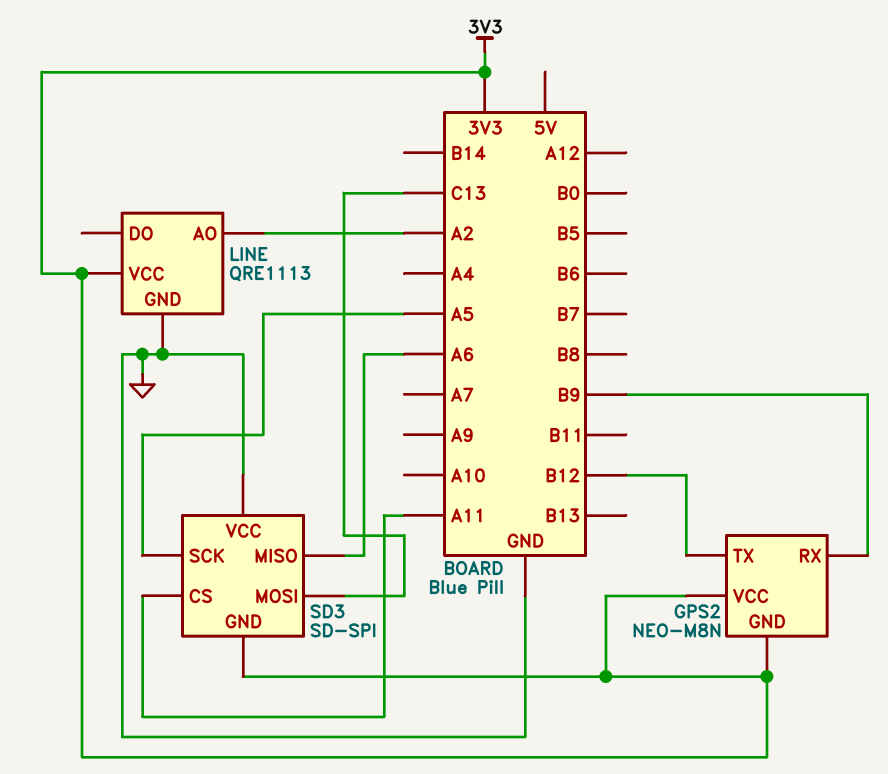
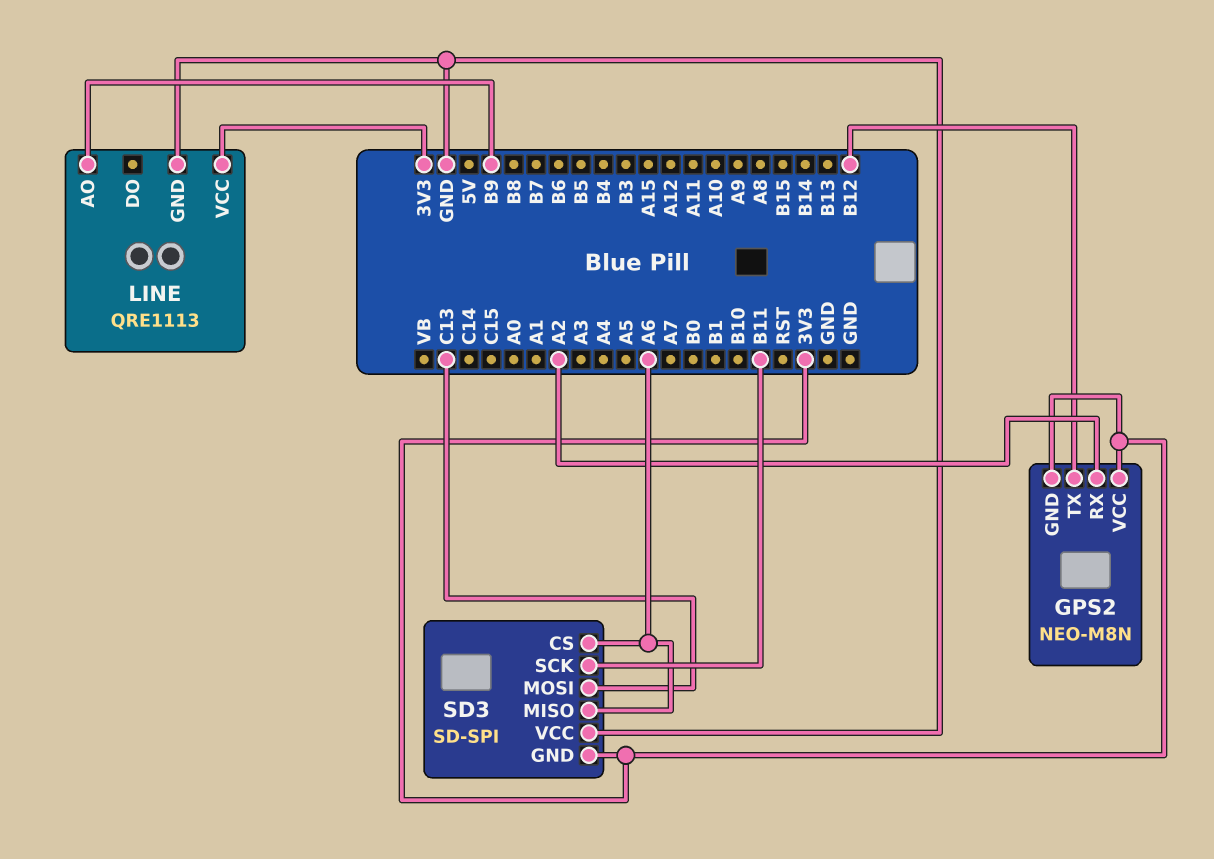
GPS2 pin RX: B9 -> A2
LINE pin AO: A2 -> B9
SD3 pin CS: A11 -> A6
SD3 pin SCK: A5 -> B11

